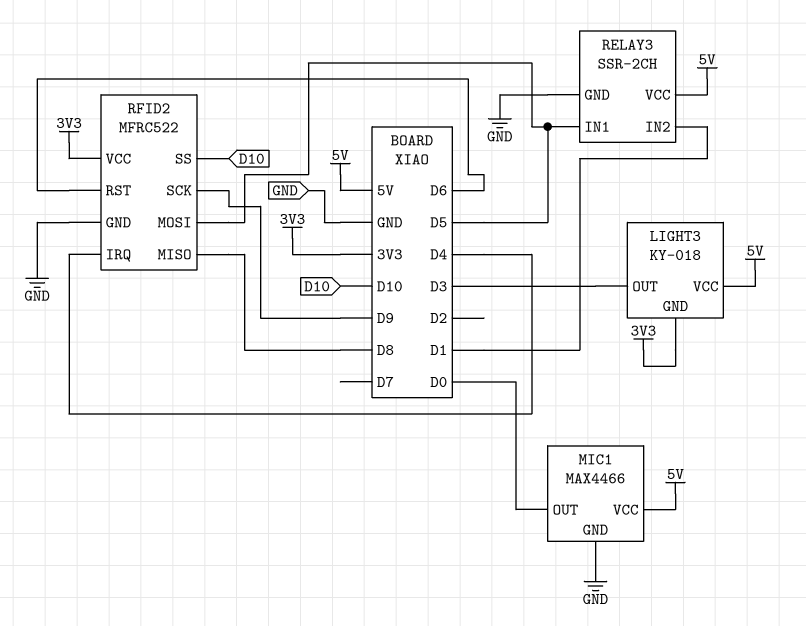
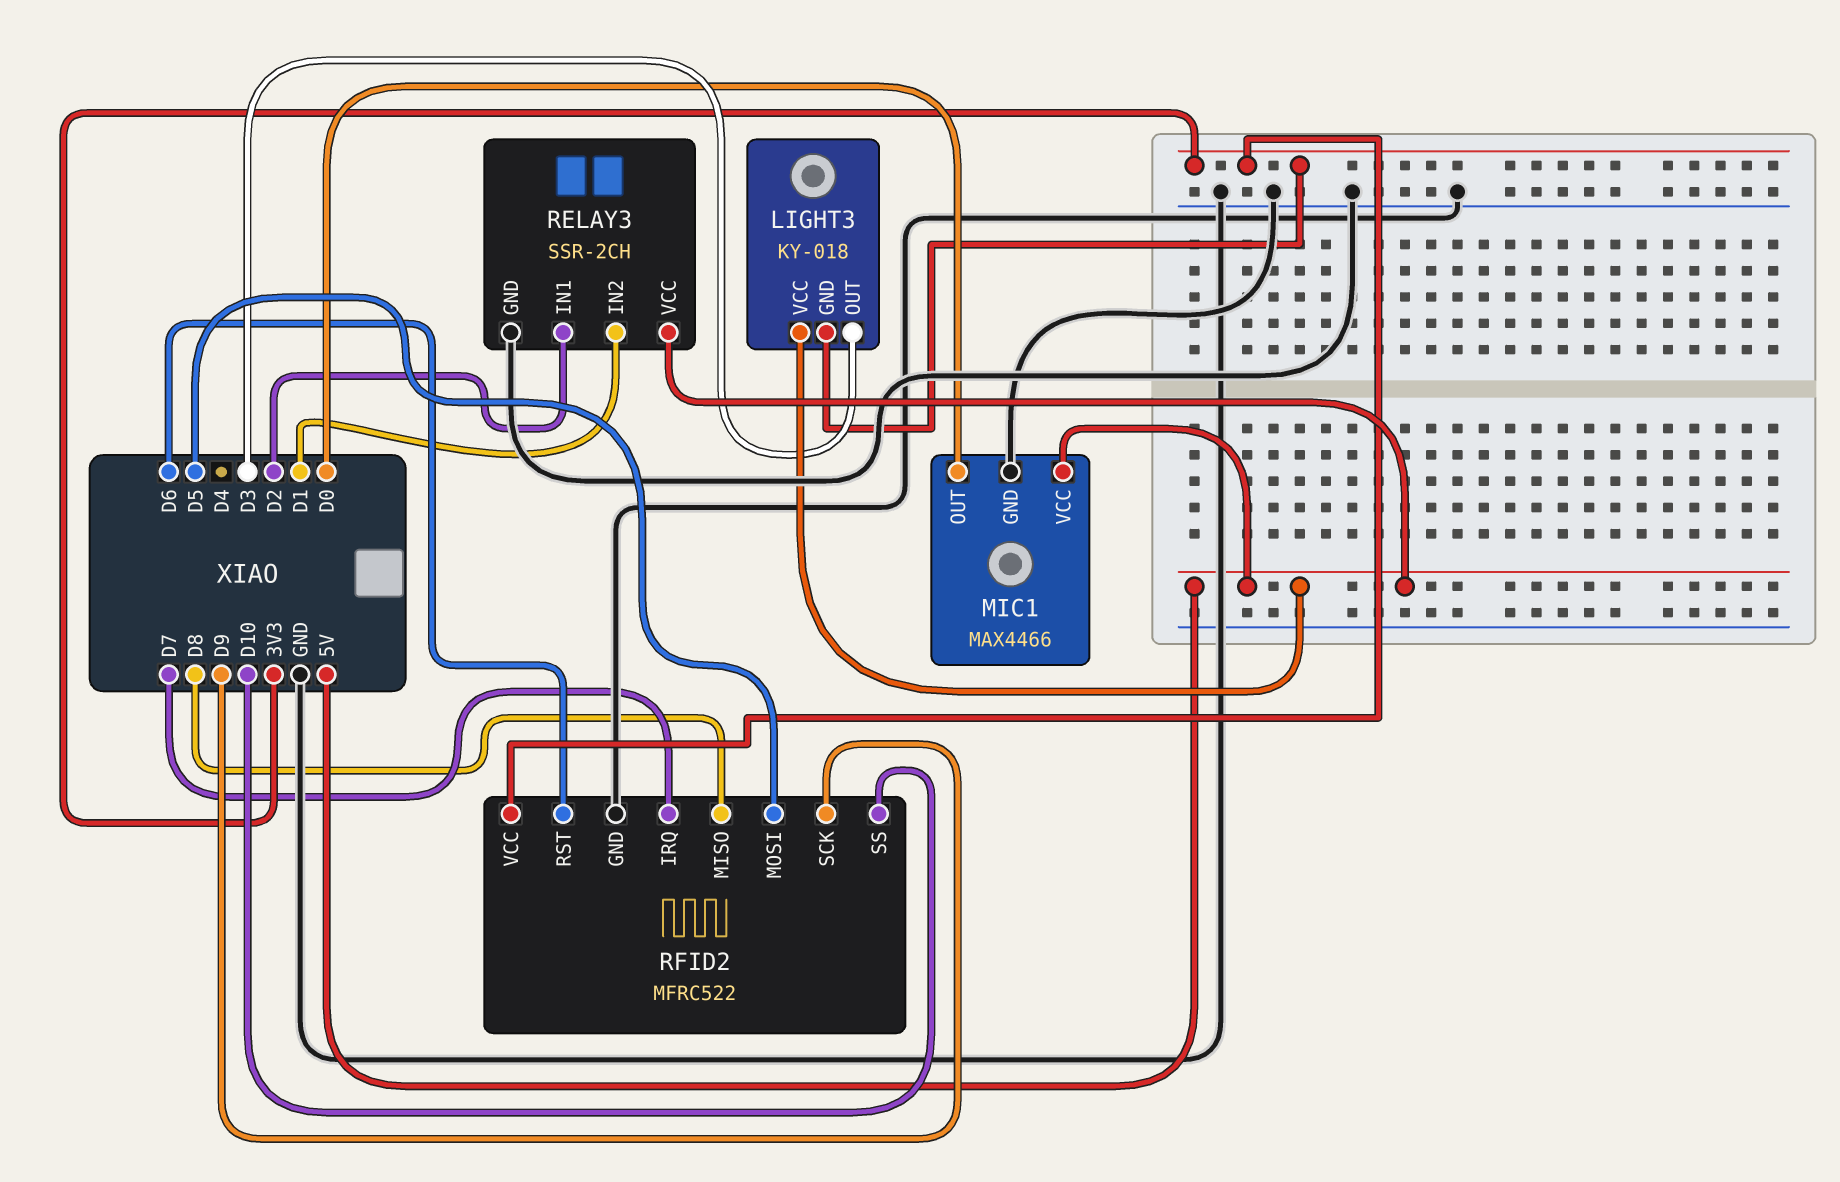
RELAY3 pin IN1: D5 -> D2
RFID2 pin IRQ: D4 -> D7

